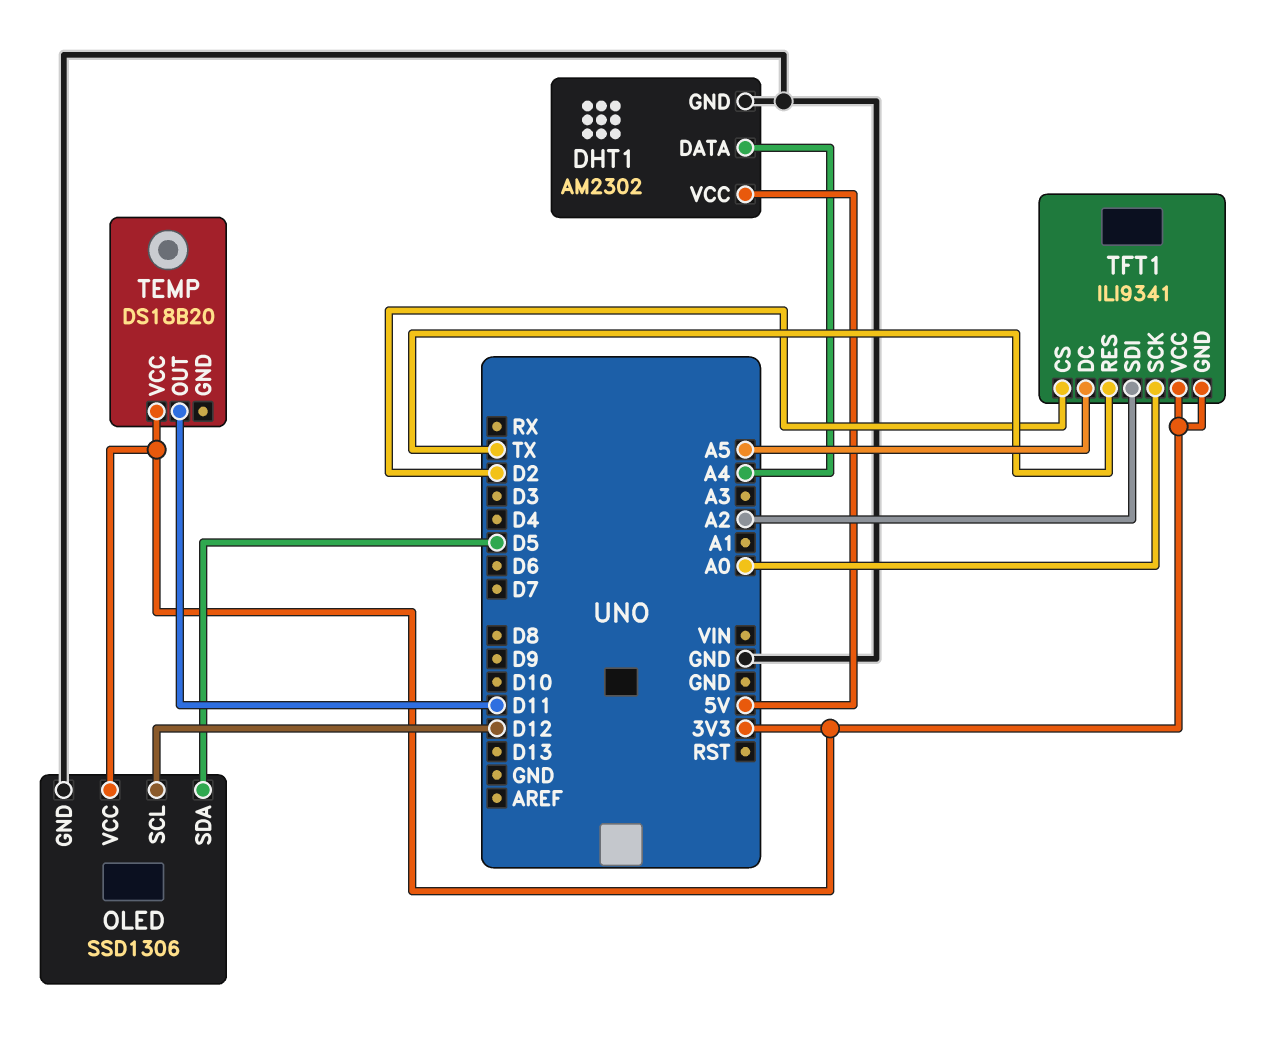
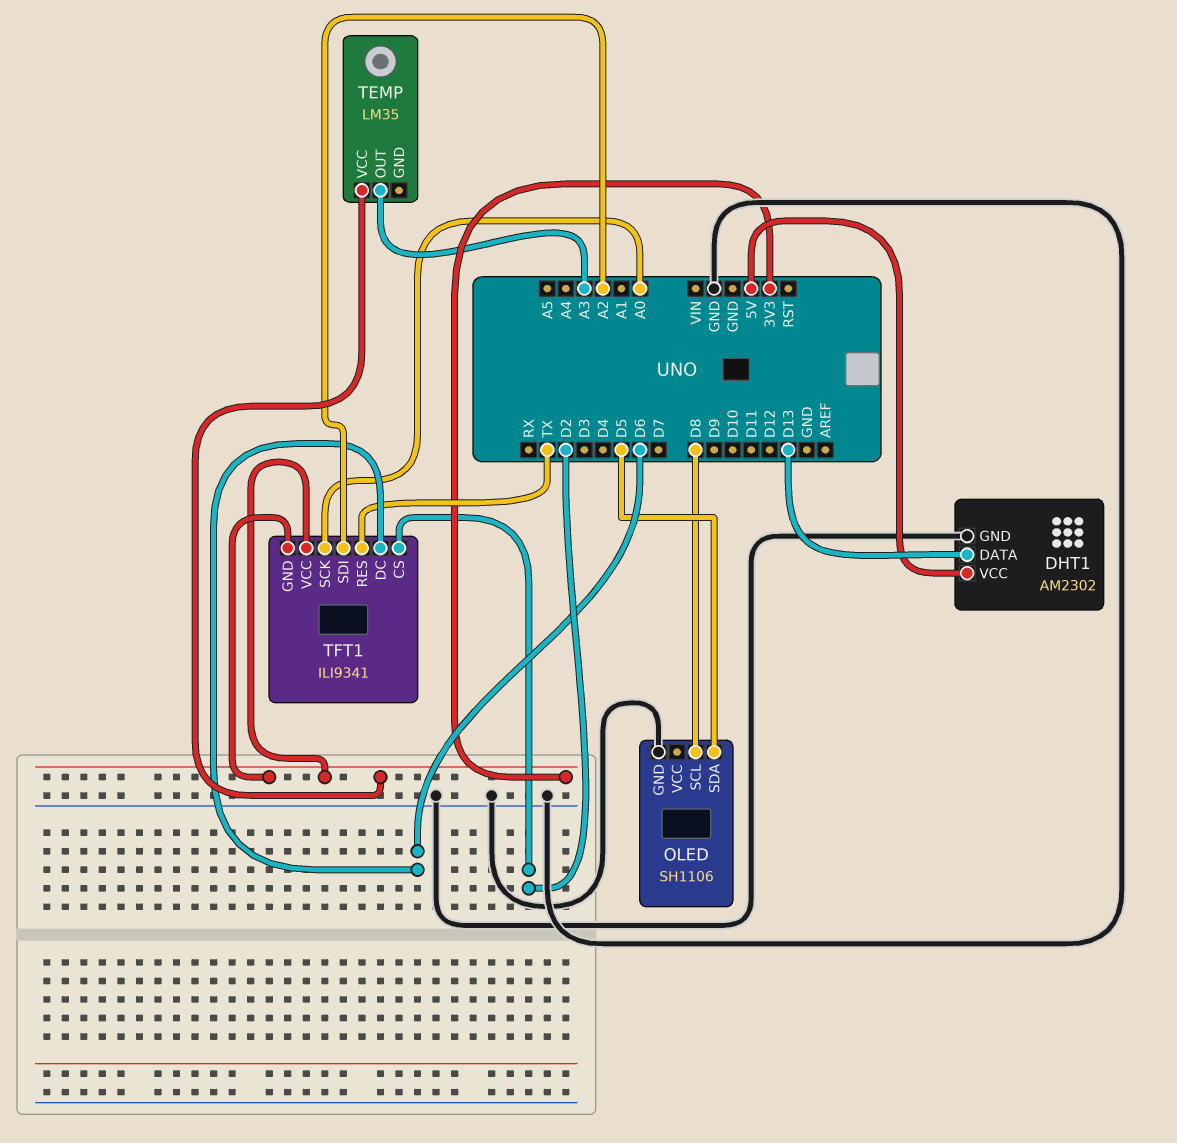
DHT1 pin DATA: A4 -> D13
OLED: SSD1306 -> SH1106
OLED pin SCL: D12 -> D8
OLED pin VCC: 3V3 -> none
TEMP: DS18B20 -> LM35
TEMP pin OUT: D11 -> A3
TFT1 pin DC: A5 -> D6

